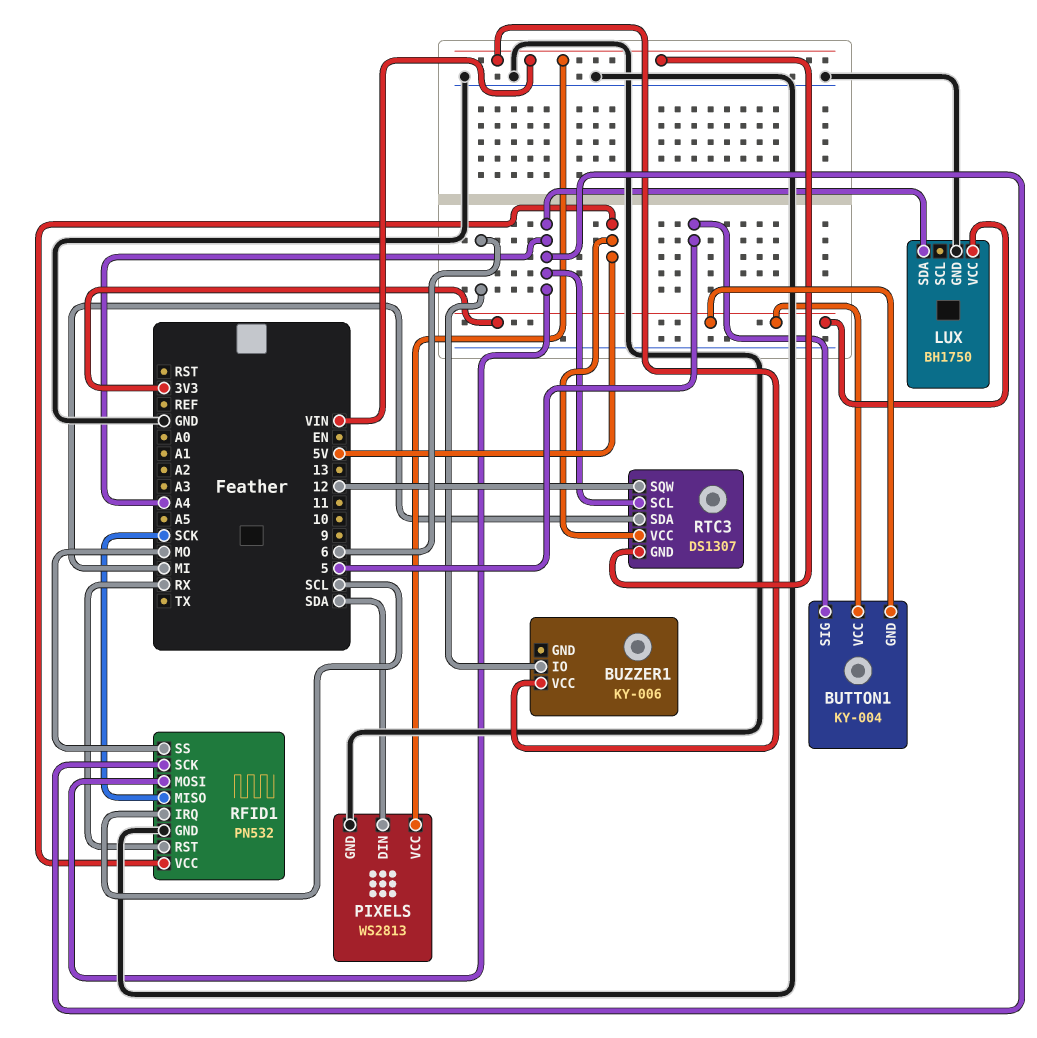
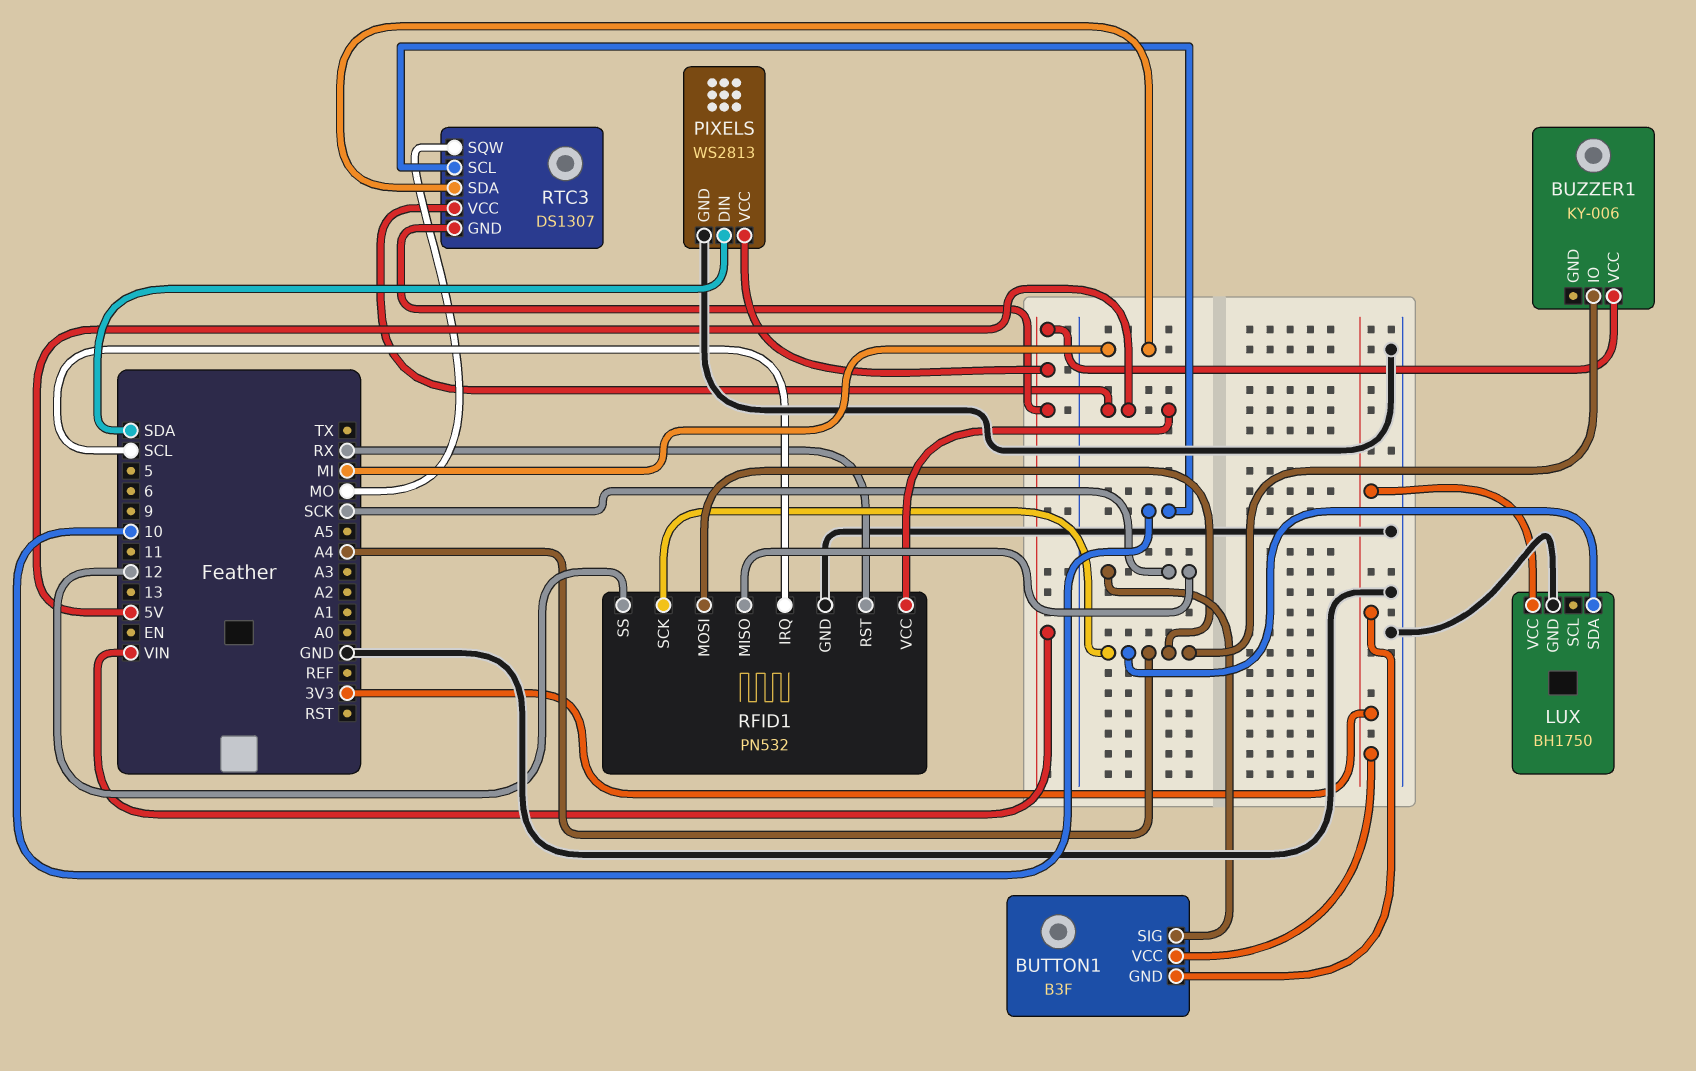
BUTTON1: KY-004 -> B3F
BUTTON1 pin SIG: 5 -> SCK
BUZZER1 pin IO: 6 -> A4
RFID1 pin SS: MO -> 12
RTC3 pin SCL: A4 -> 10
RTC3 pin SQW: 12 -> MO

